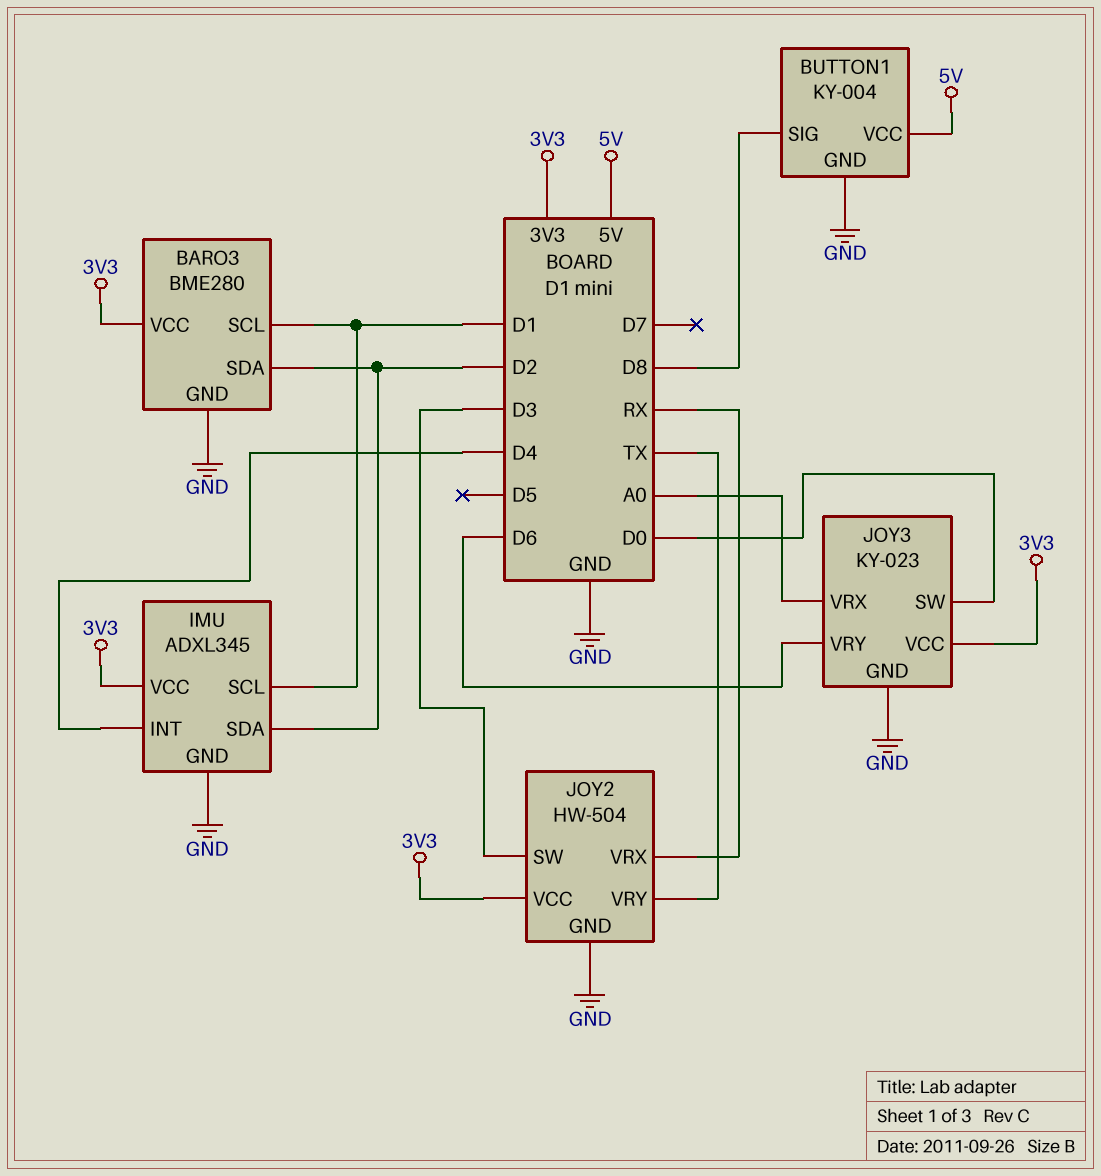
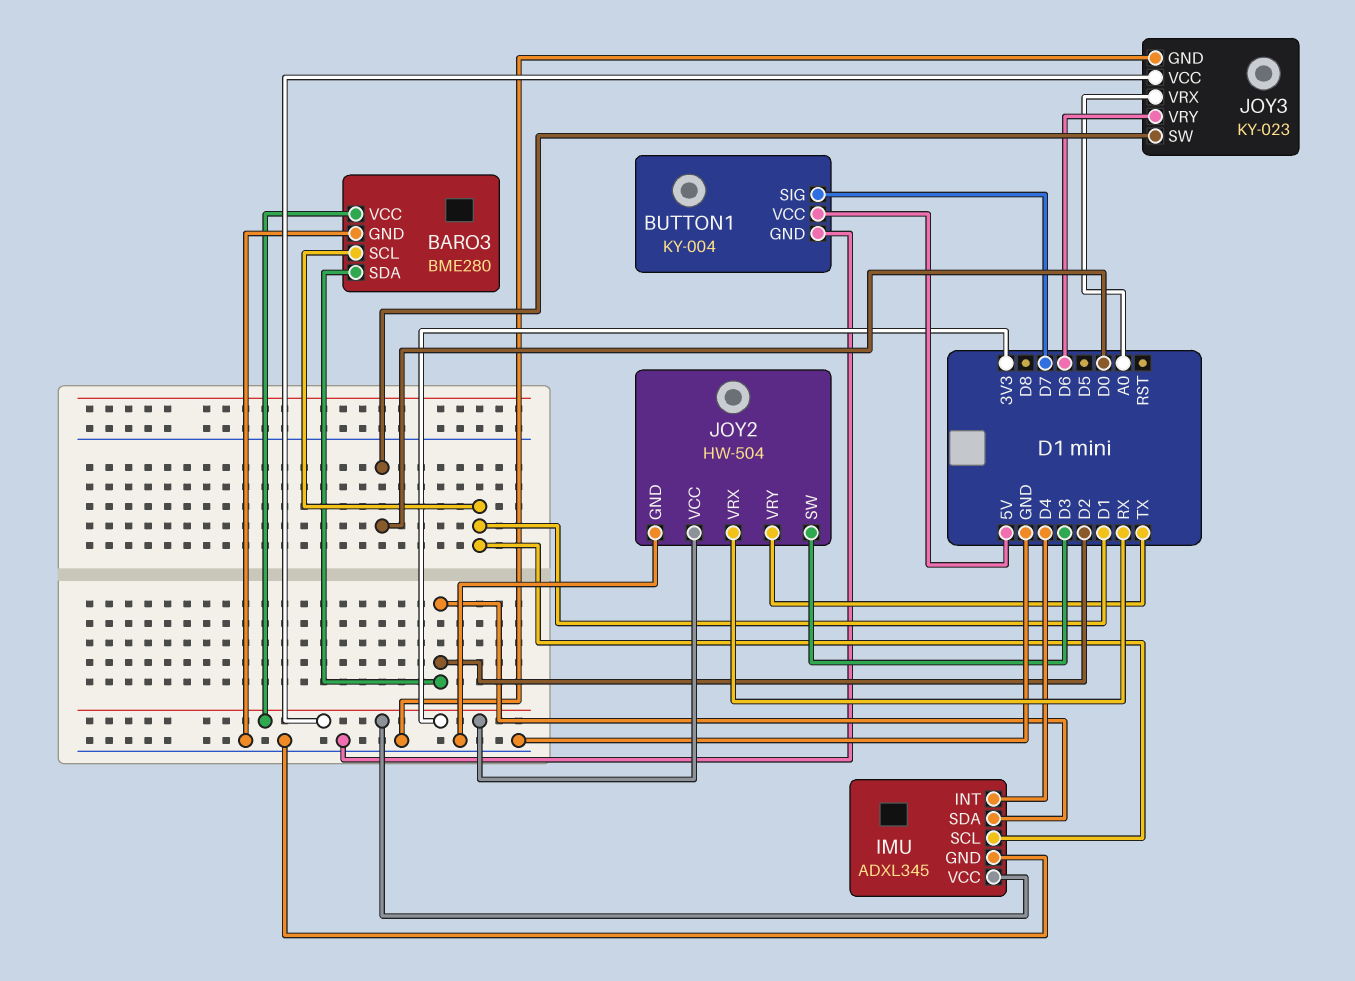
BUTTON1 pin SIG: D8 -> D7

